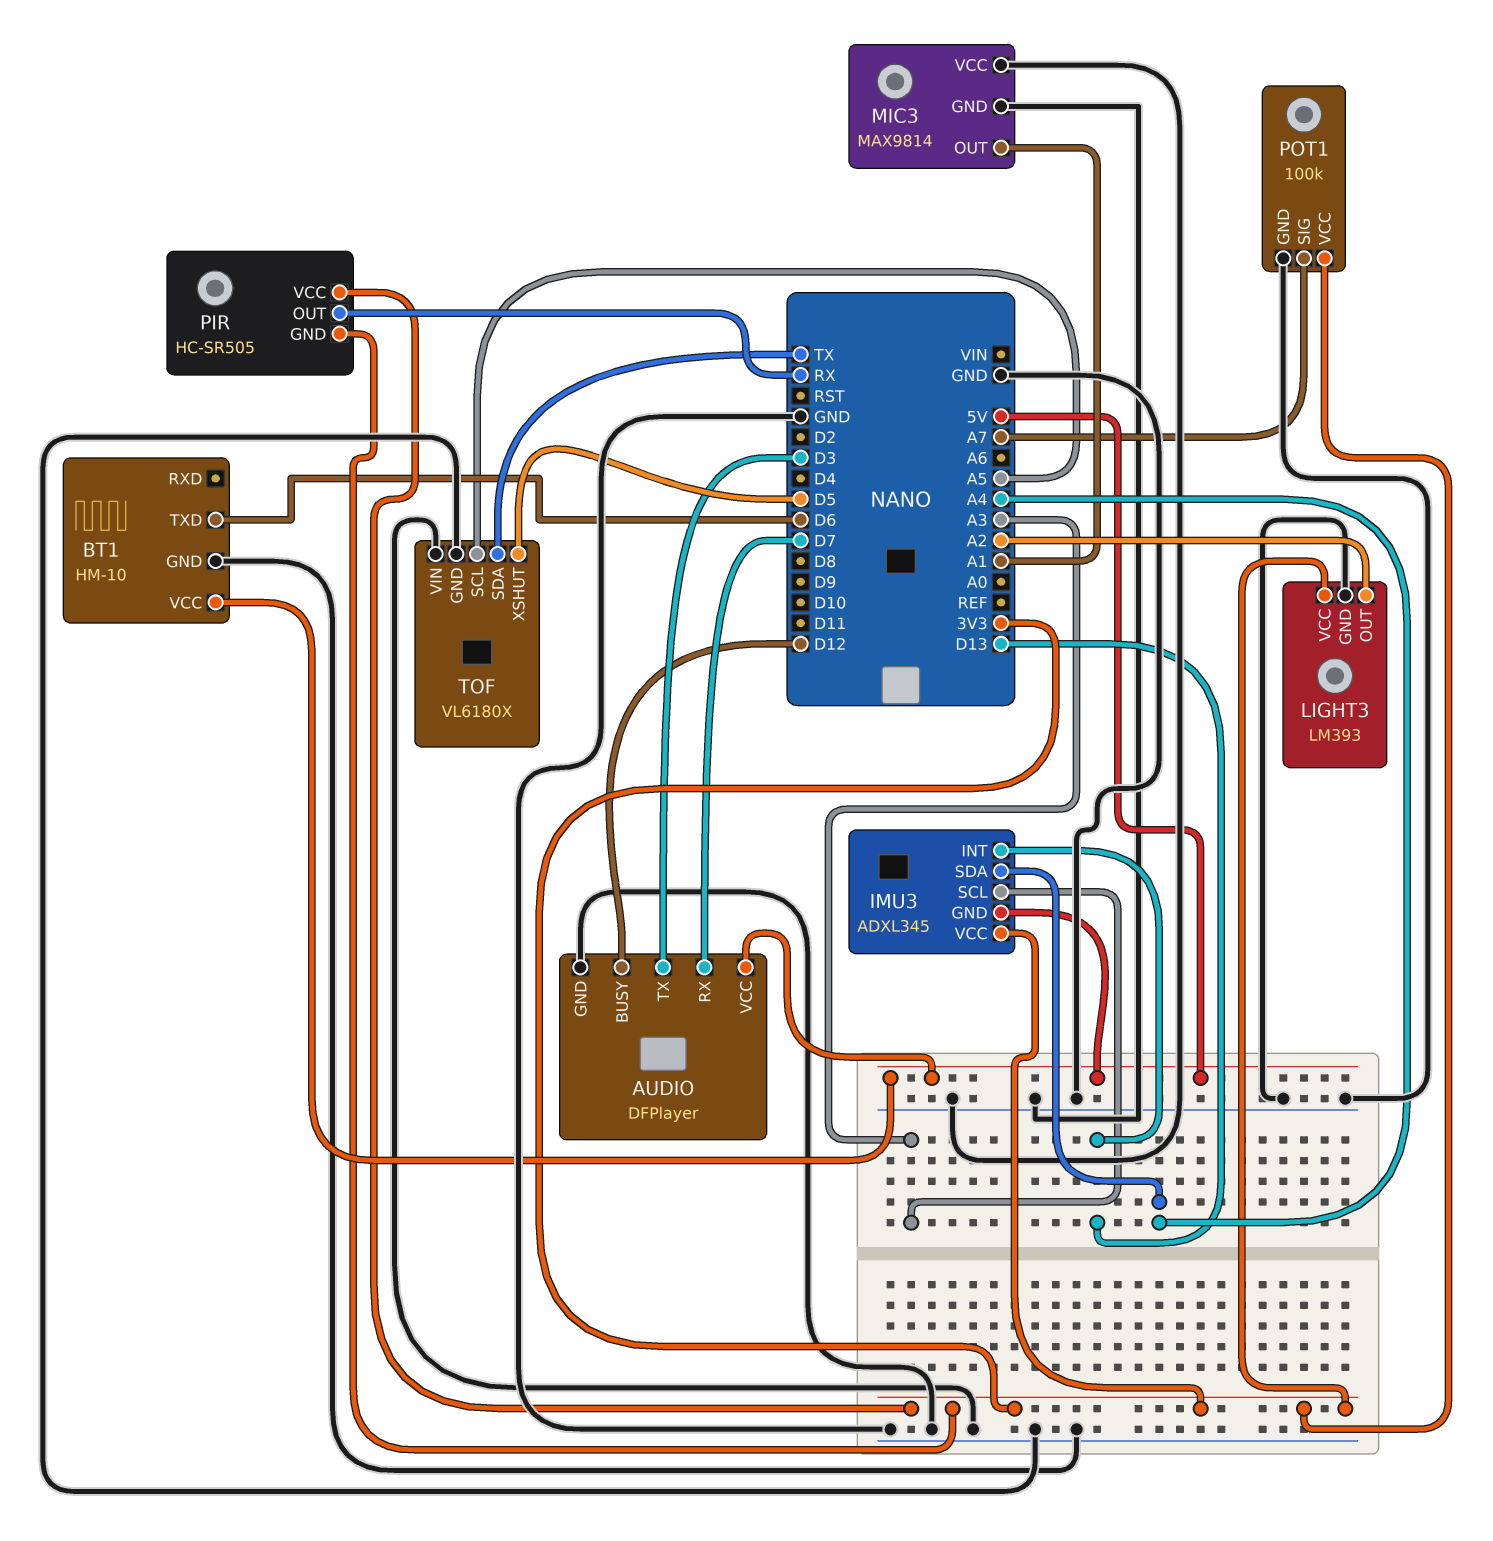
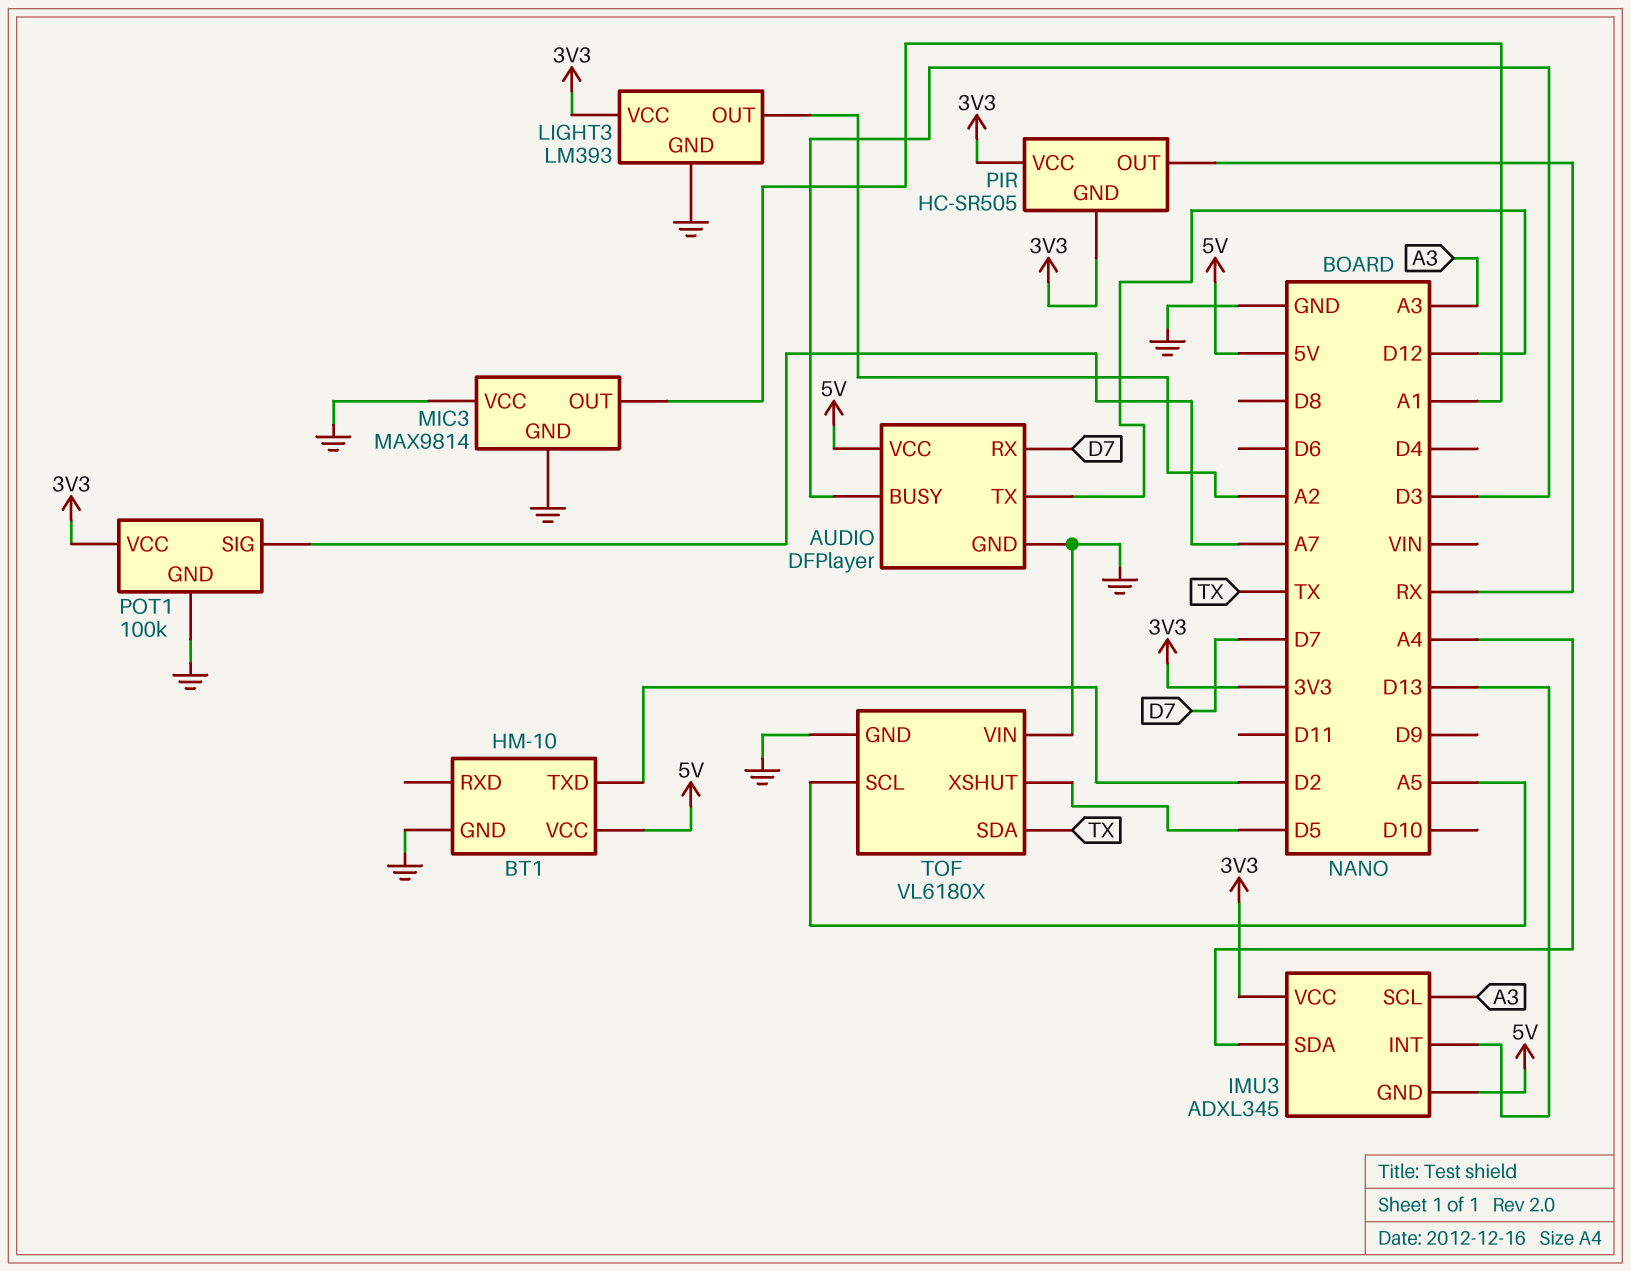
AUDIO pin BUSY: D12 -> D3
AUDIO pin TX: D3 -> D12
BT1 pin TXD: D6 -> D2

